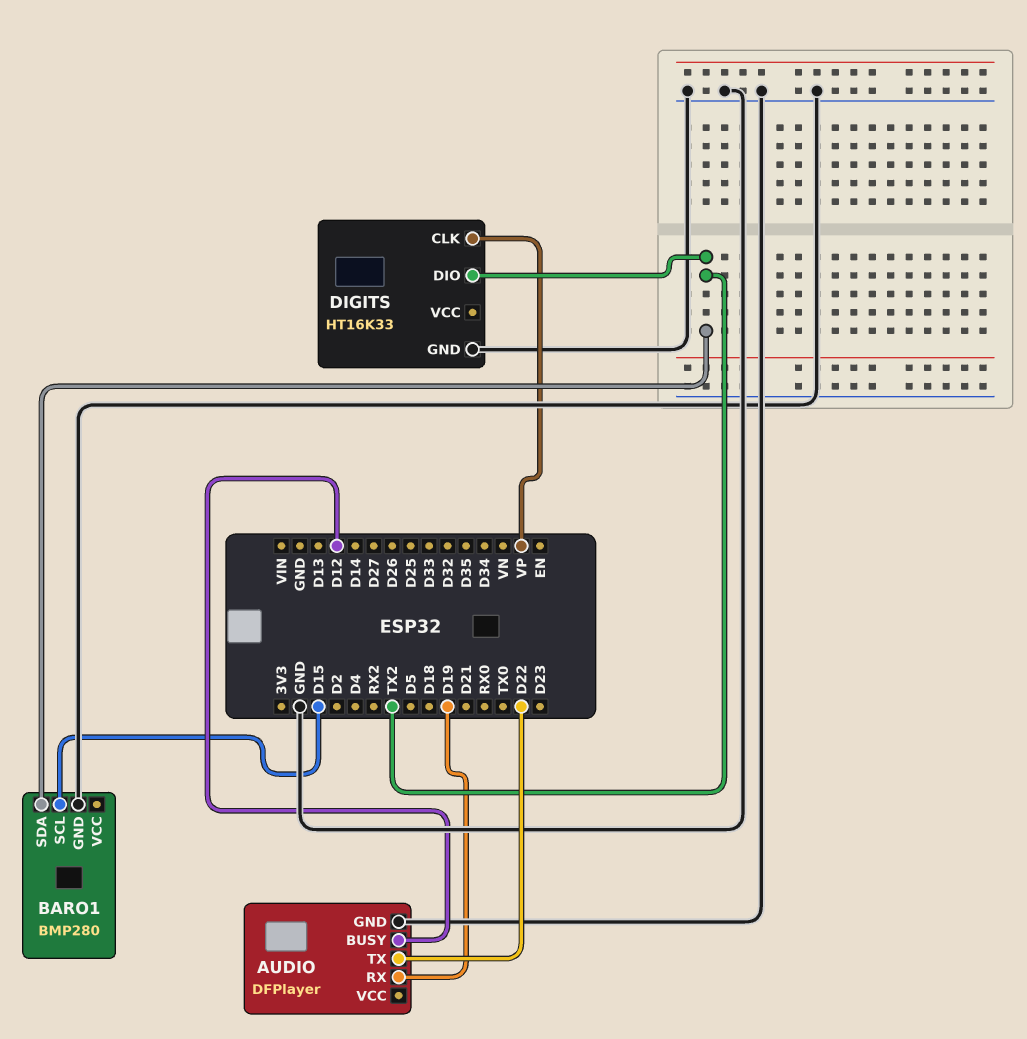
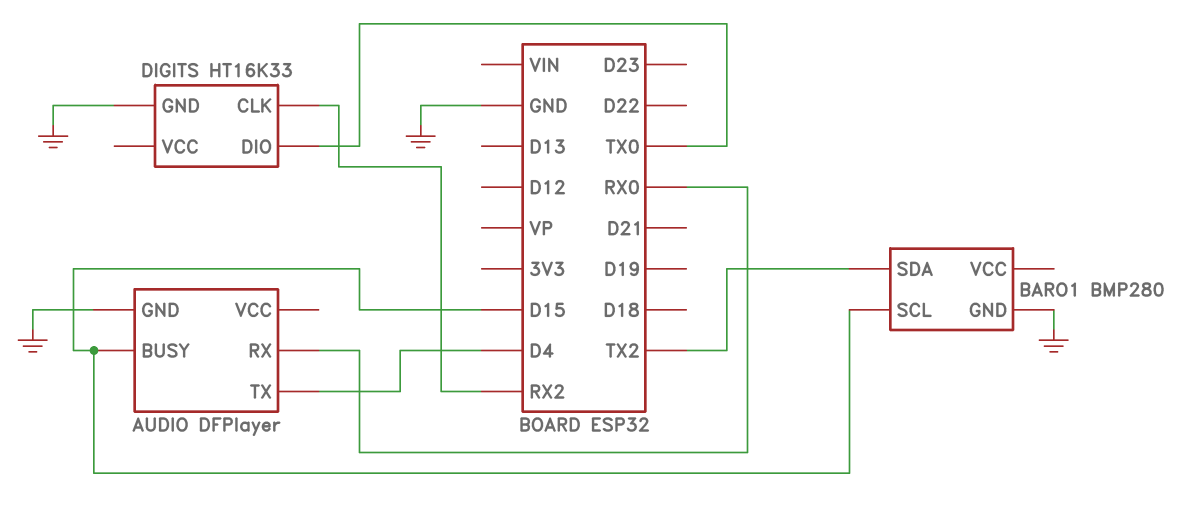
AUDIO pin BUSY: D12 -> D15
AUDIO pin RX: D19 -> RX0
AUDIO pin TX: D22 -> D4
DIGITS pin CLK: VP -> RX2
DIGITS pin DIO: TX2 -> TX0

